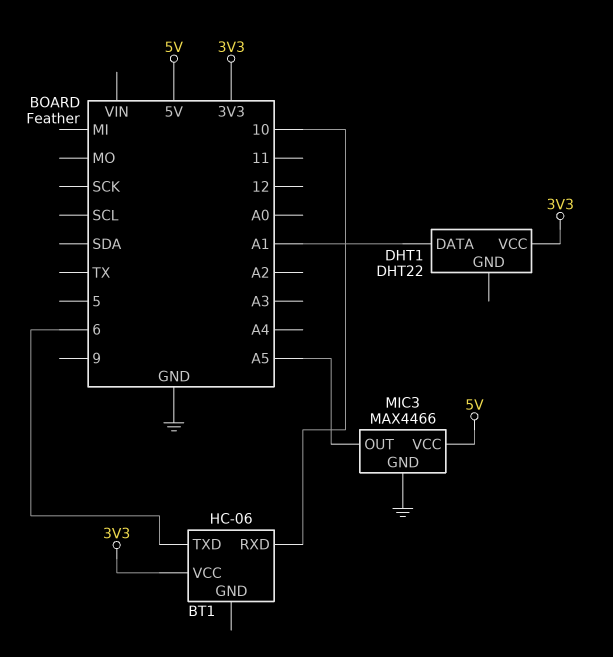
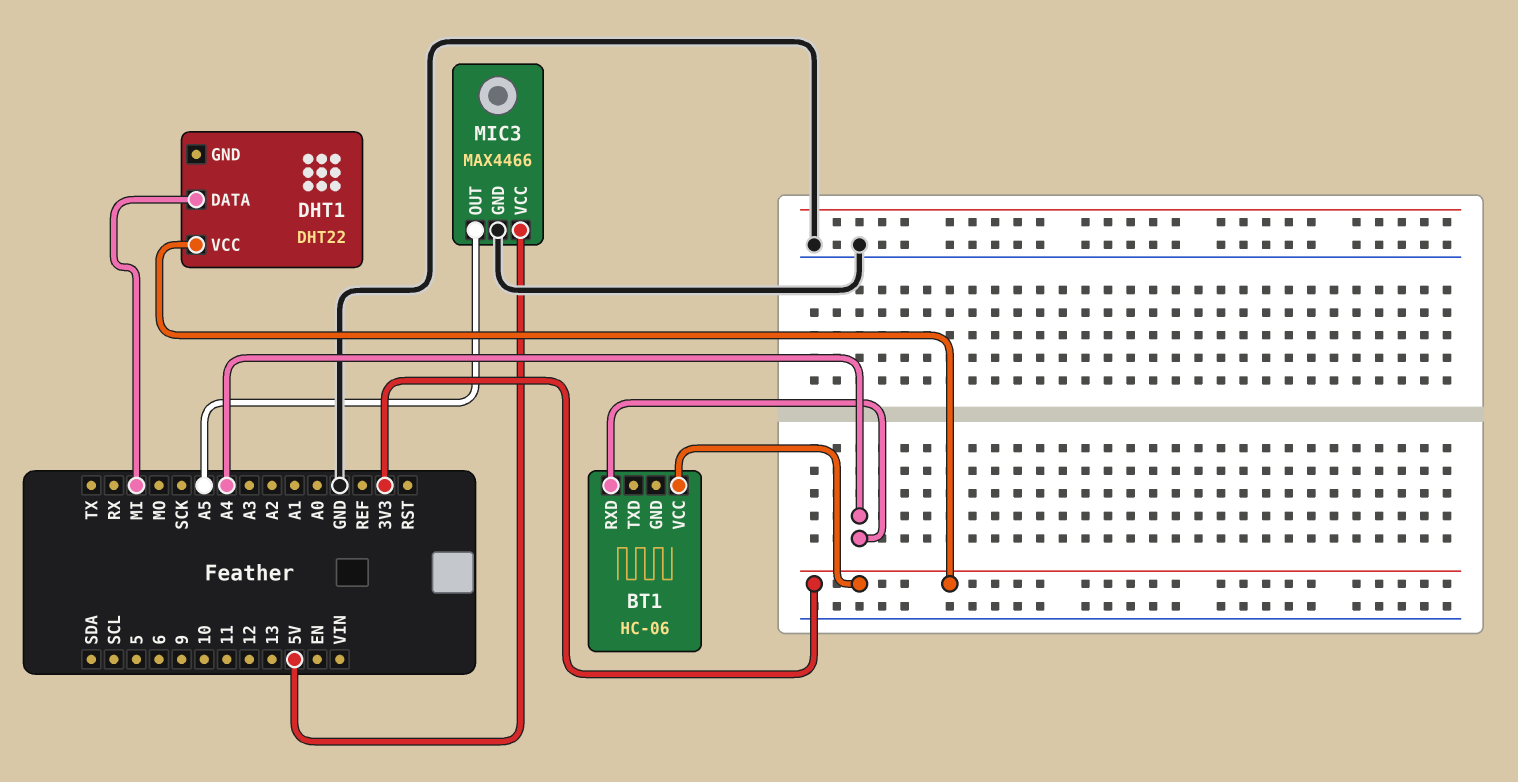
BT1 pin RXD: 10 -> A4
BT1 pin TXD: 6 -> none
DHT1 pin DATA: A1 -> MI

